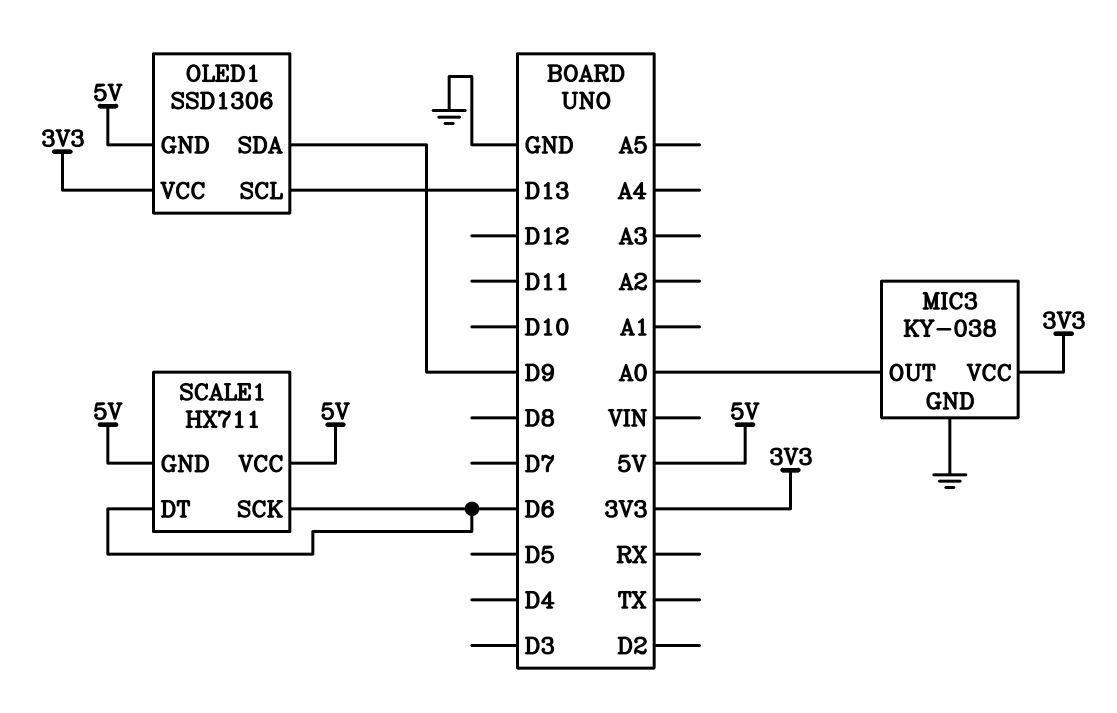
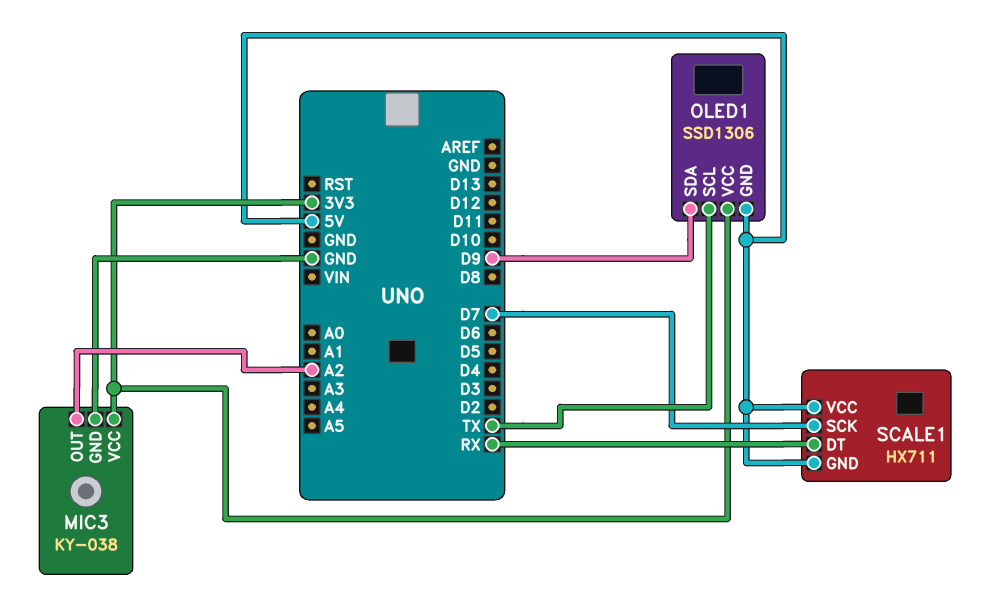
MIC3 pin OUT: A0 -> A2
OLED1 pin SCL: D13 -> TX
SCALE1 pin DT: D6 -> RX
SCALE1 pin SCK: D6 -> D7

